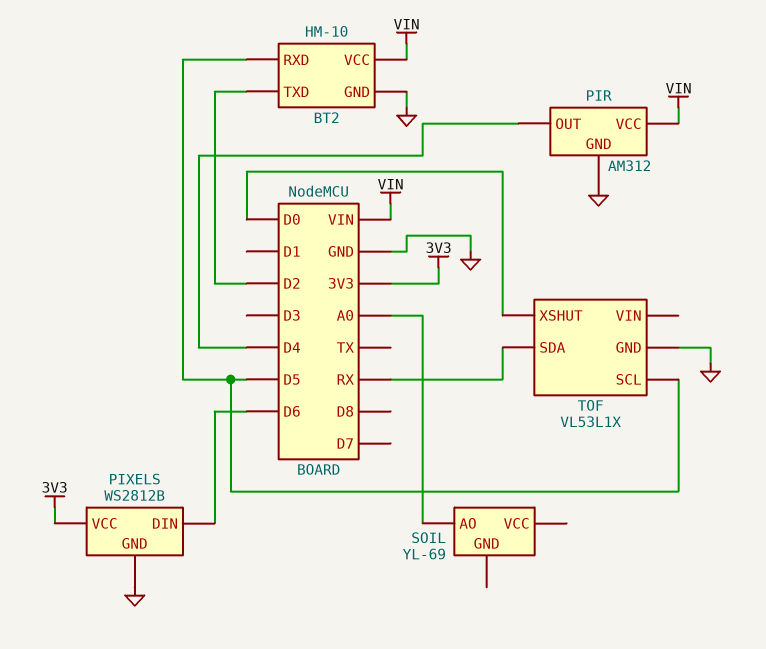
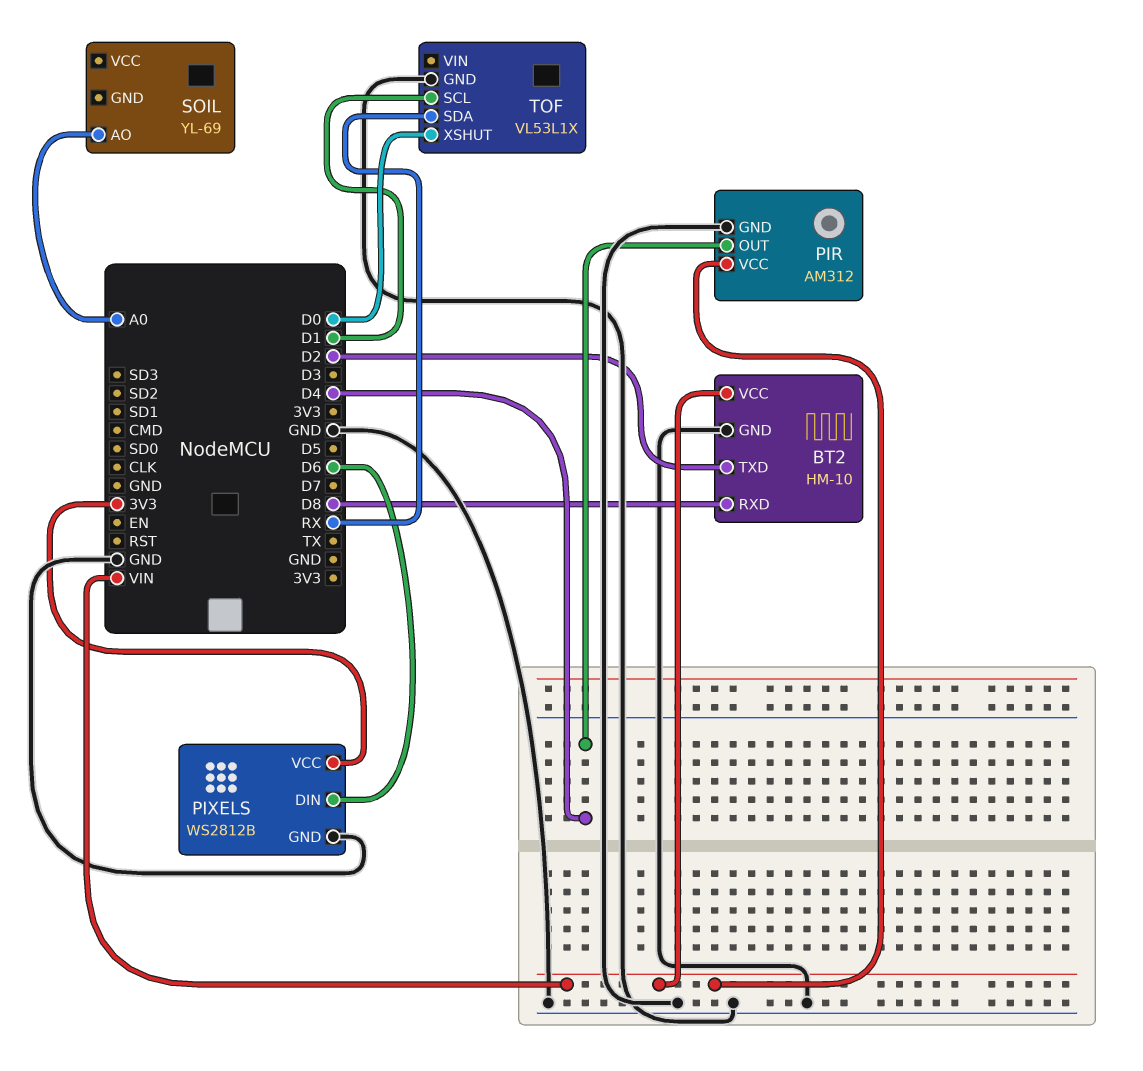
BT2 pin RXD: D5 -> D8
TOF pin SCL: D5 -> D1

